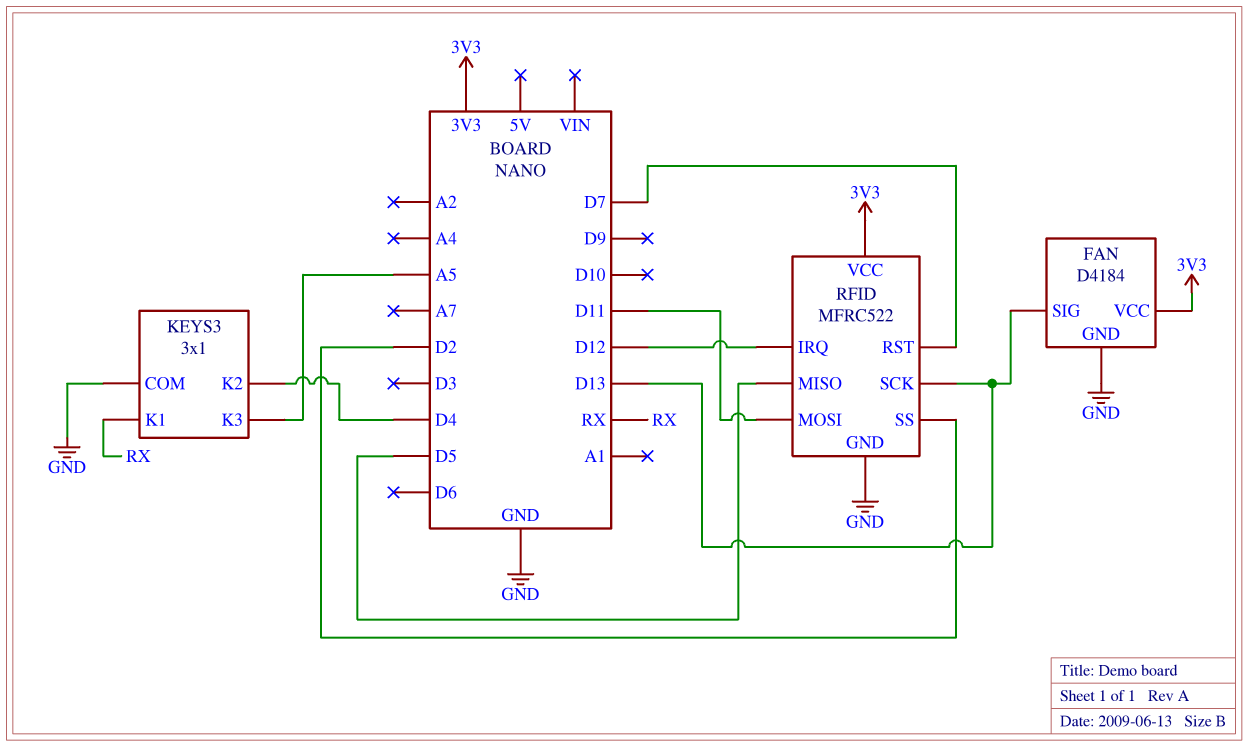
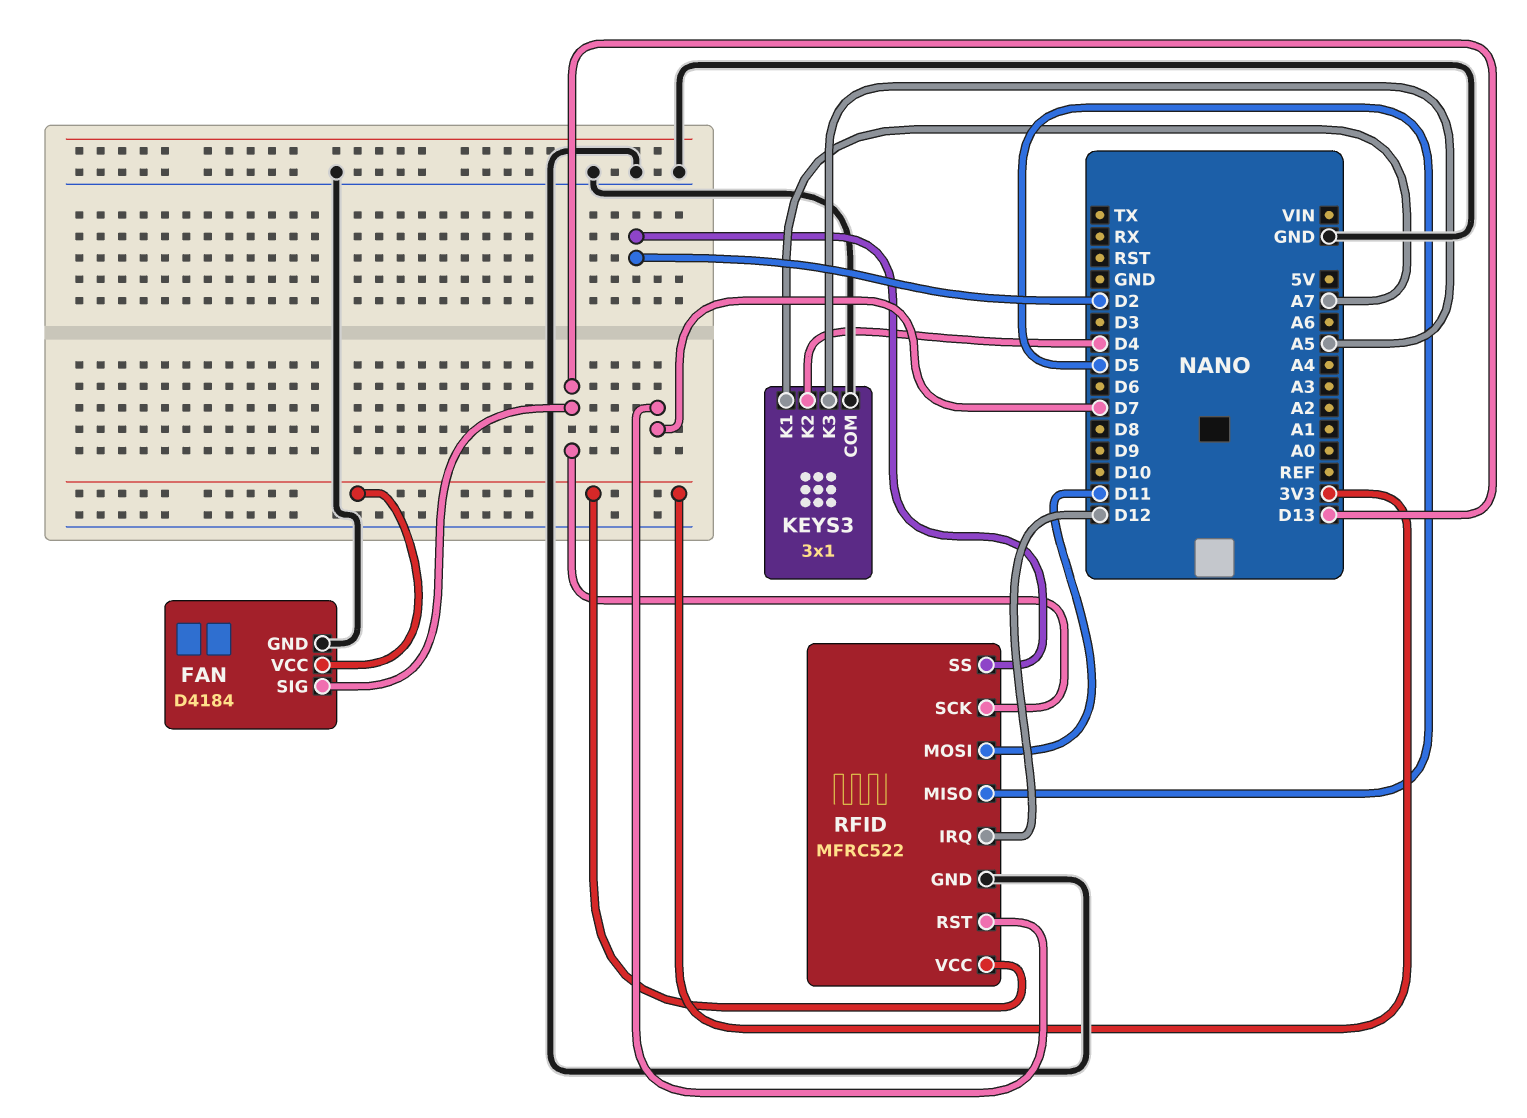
KEYS3 pin K1: RX -> A7

